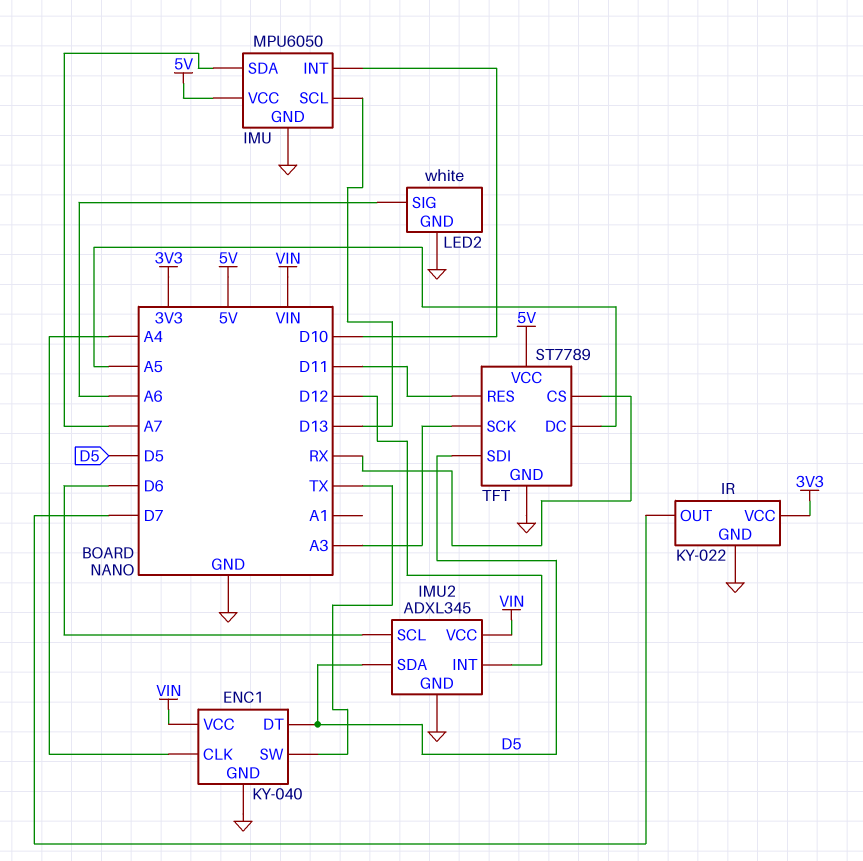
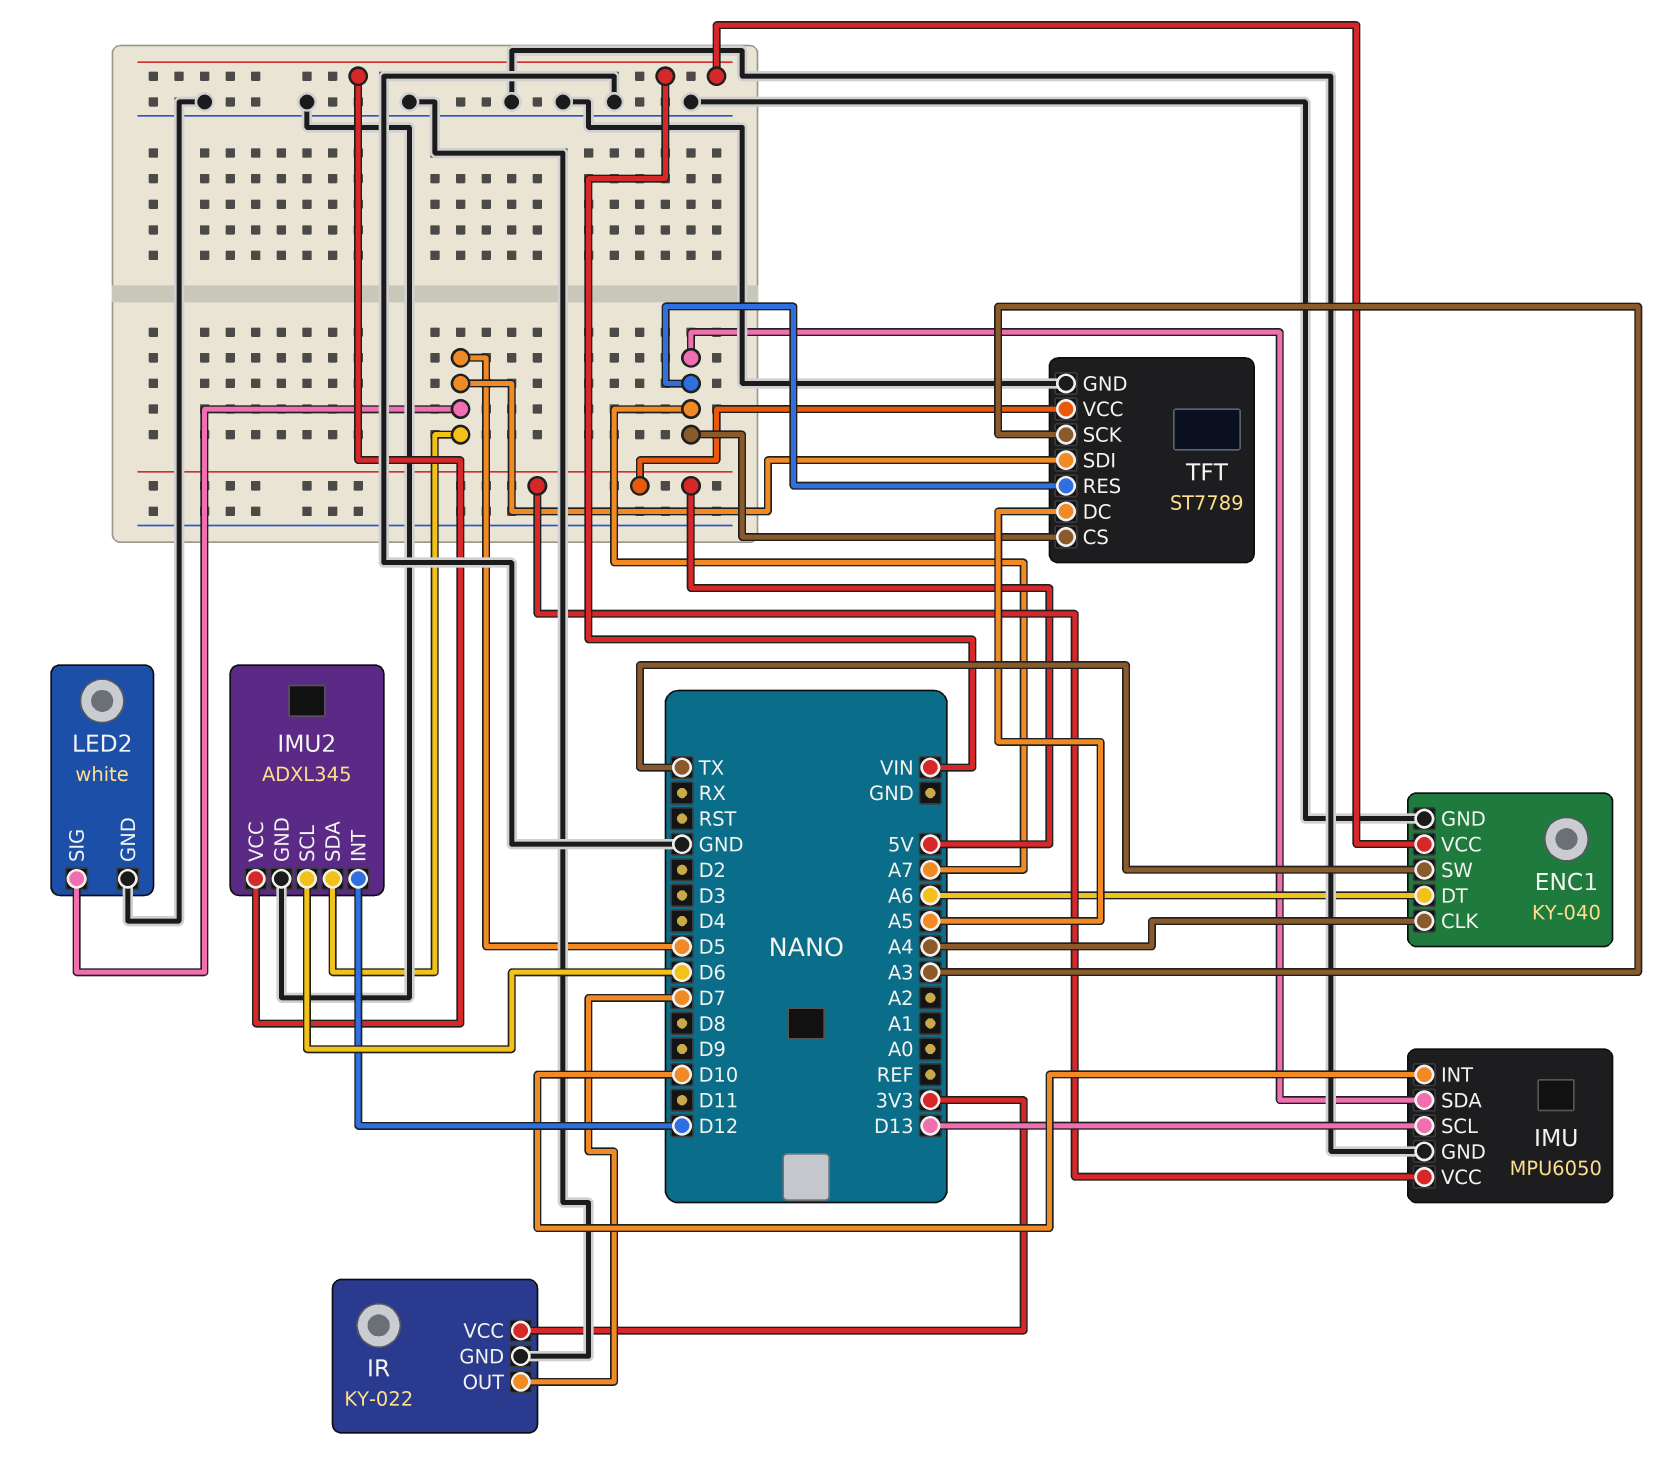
ENC1 pin DT: D5 -> A6
LED2 pin SIG: A6 -> D5
TFT pin CS: RX -> A7
TFT pin RES: D11 -> A7

